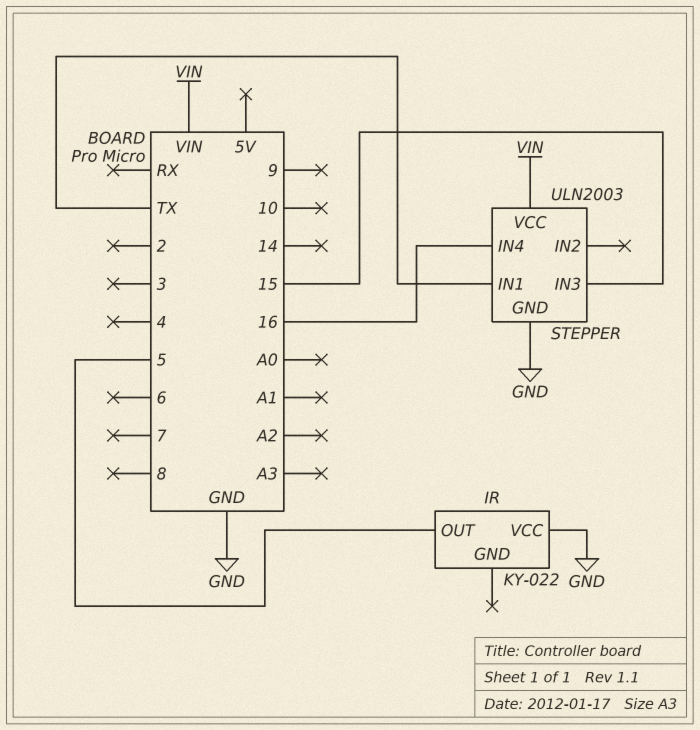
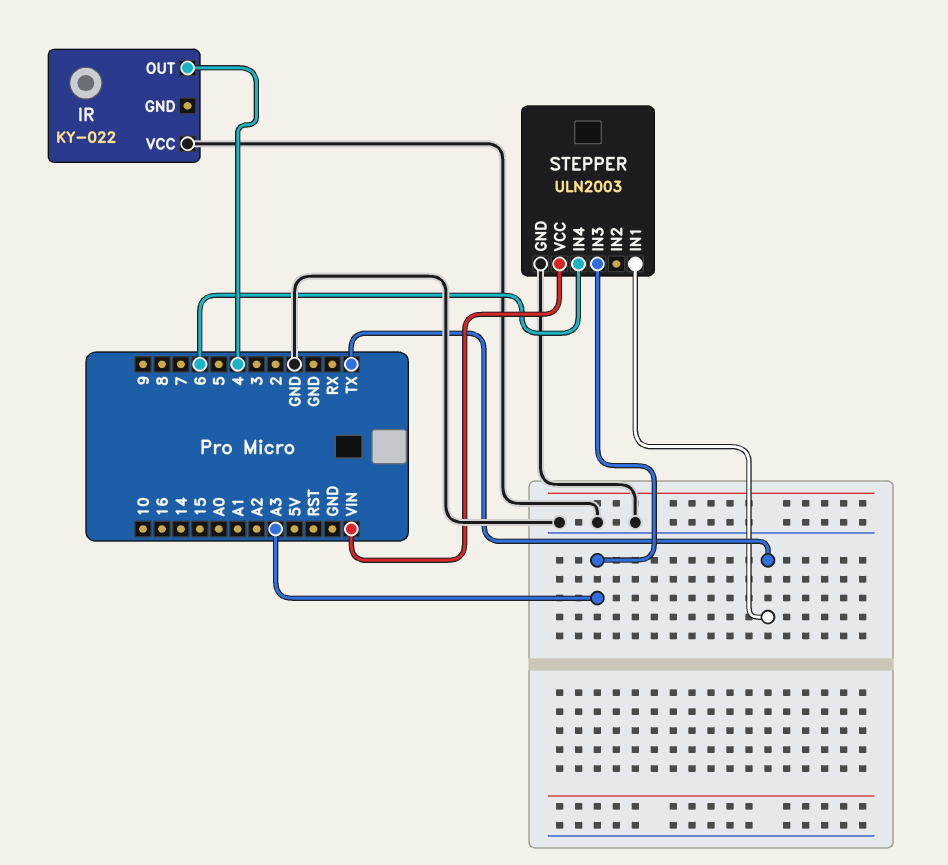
IR pin OUT: 5 -> 4
STEPPER pin IN3: 15 -> A3
STEPPER pin IN4: 16 -> 6

